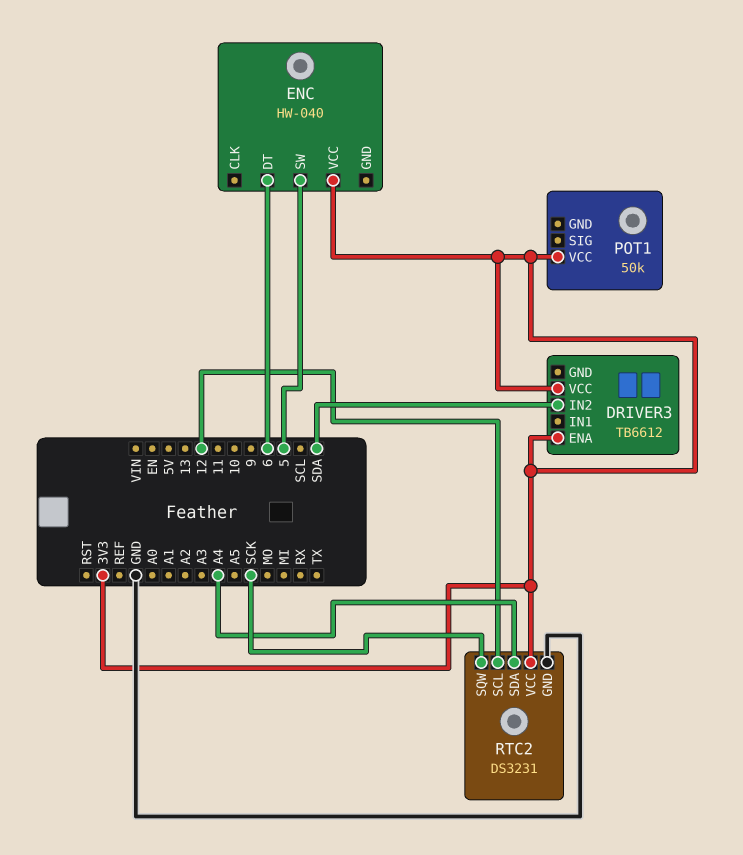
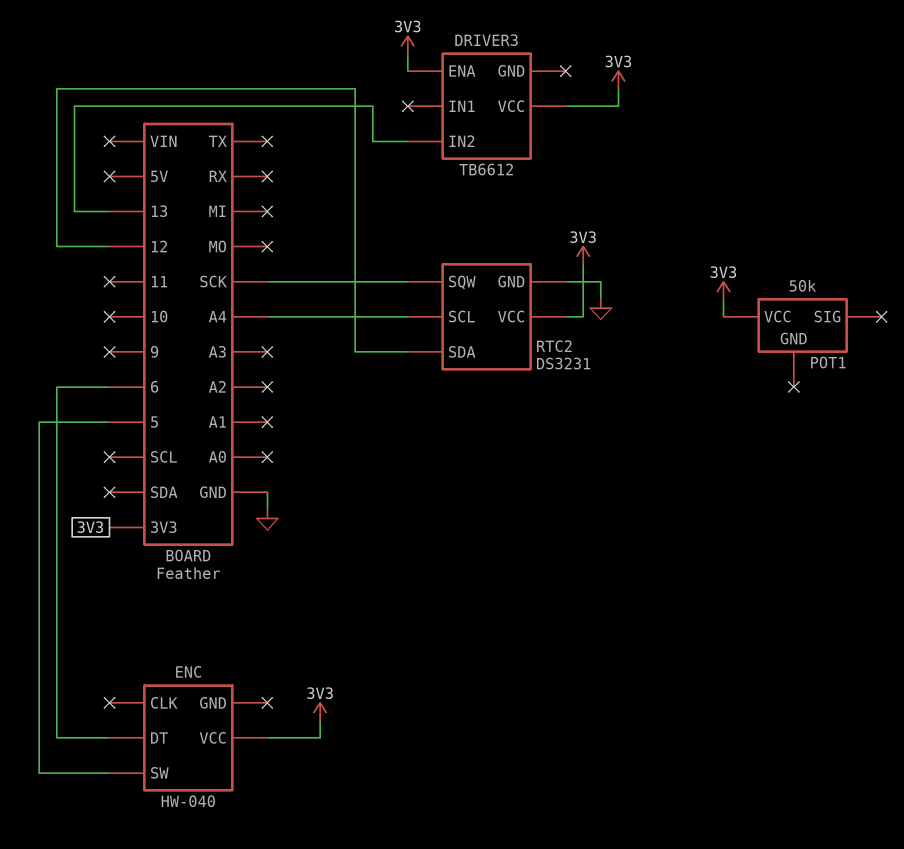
DRIVER3 pin IN2: SDA -> 13
RTC2 pin SCL: 12 -> A4
RTC2 pin SDA: A4 -> 12

